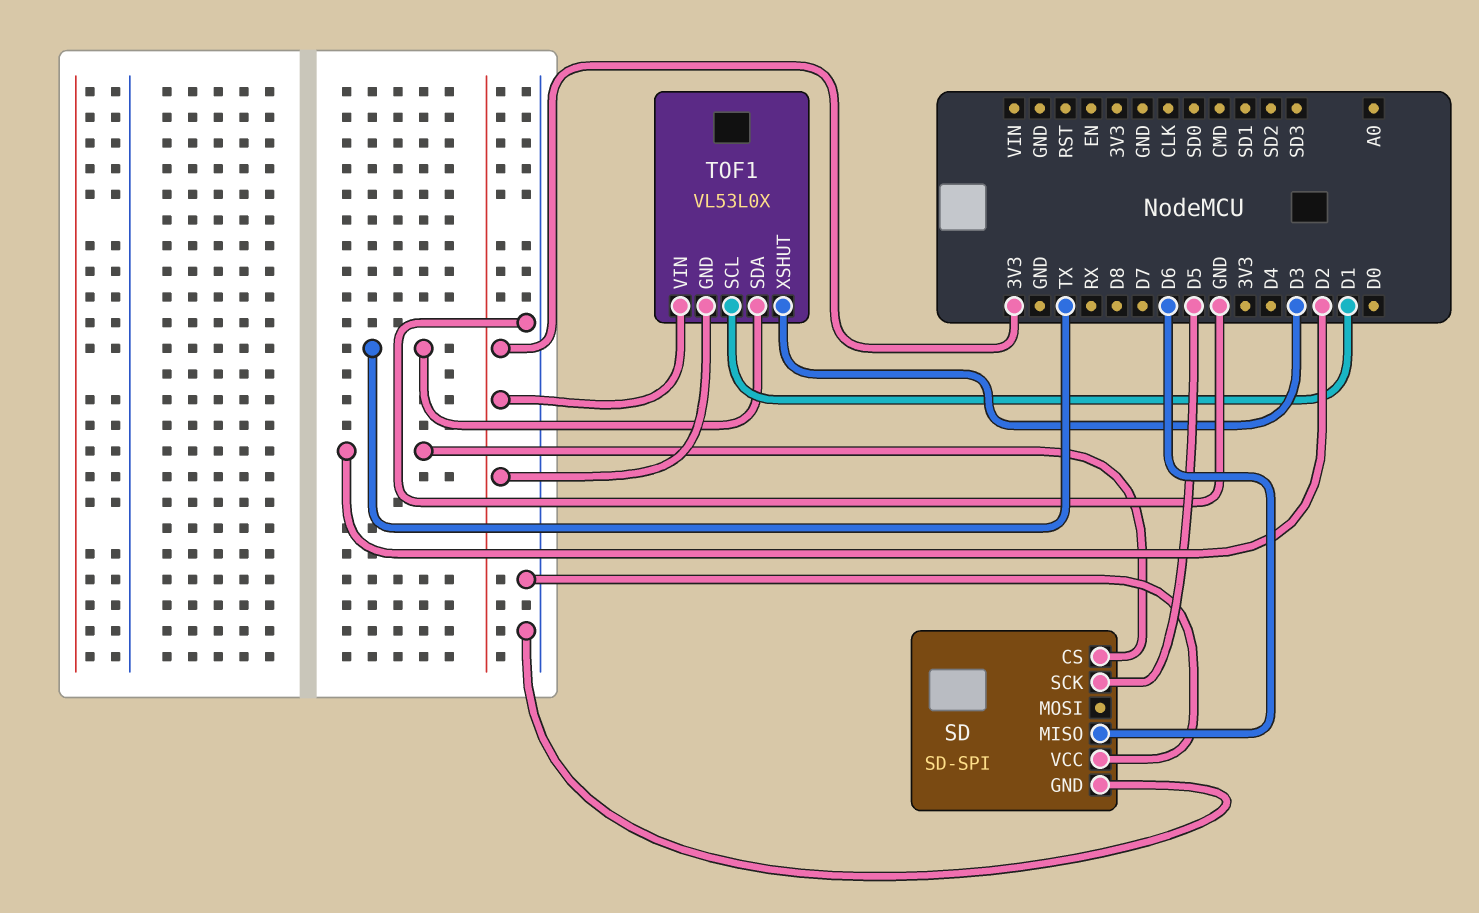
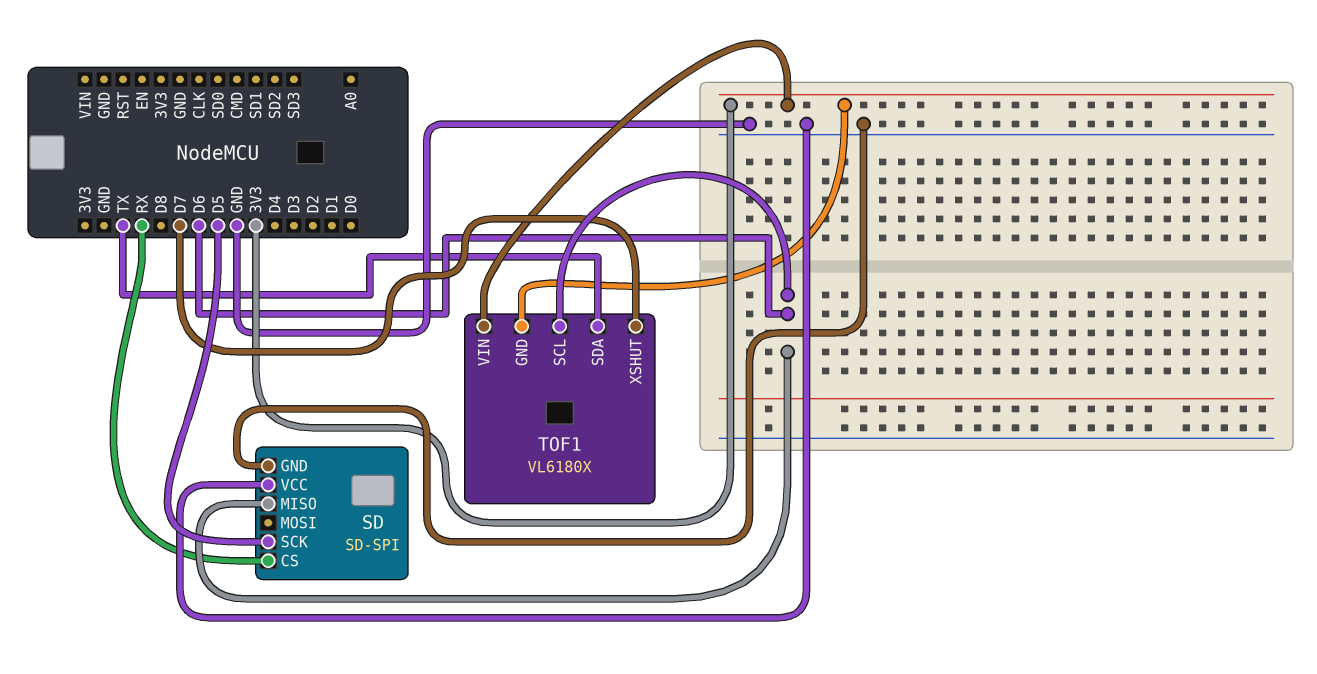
SD pin CS: D2 -> RX
TOF1: VL53L0X -> VL6180X
TOF1 pin SCL: D1 -> D6
TOF1 pin XSHUT: D3 -> D7

